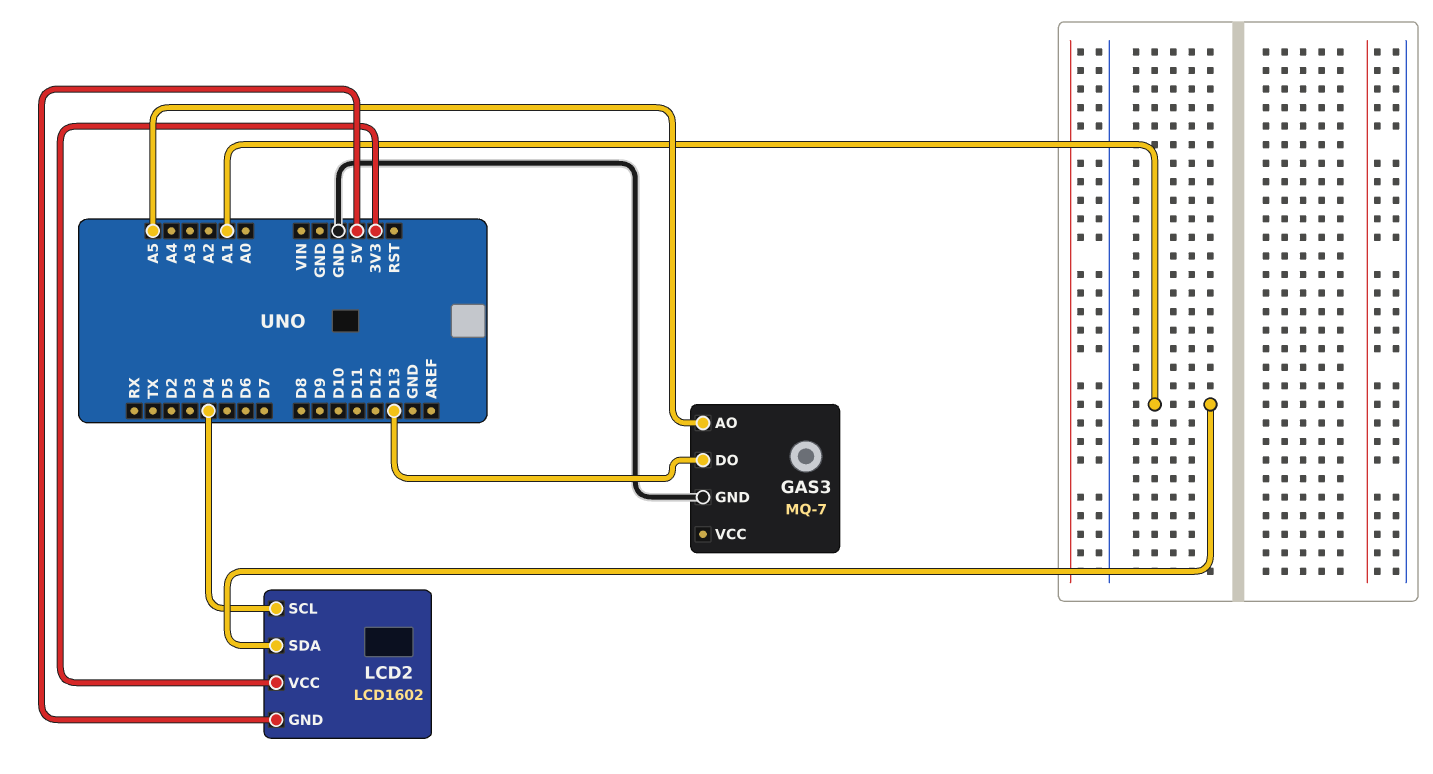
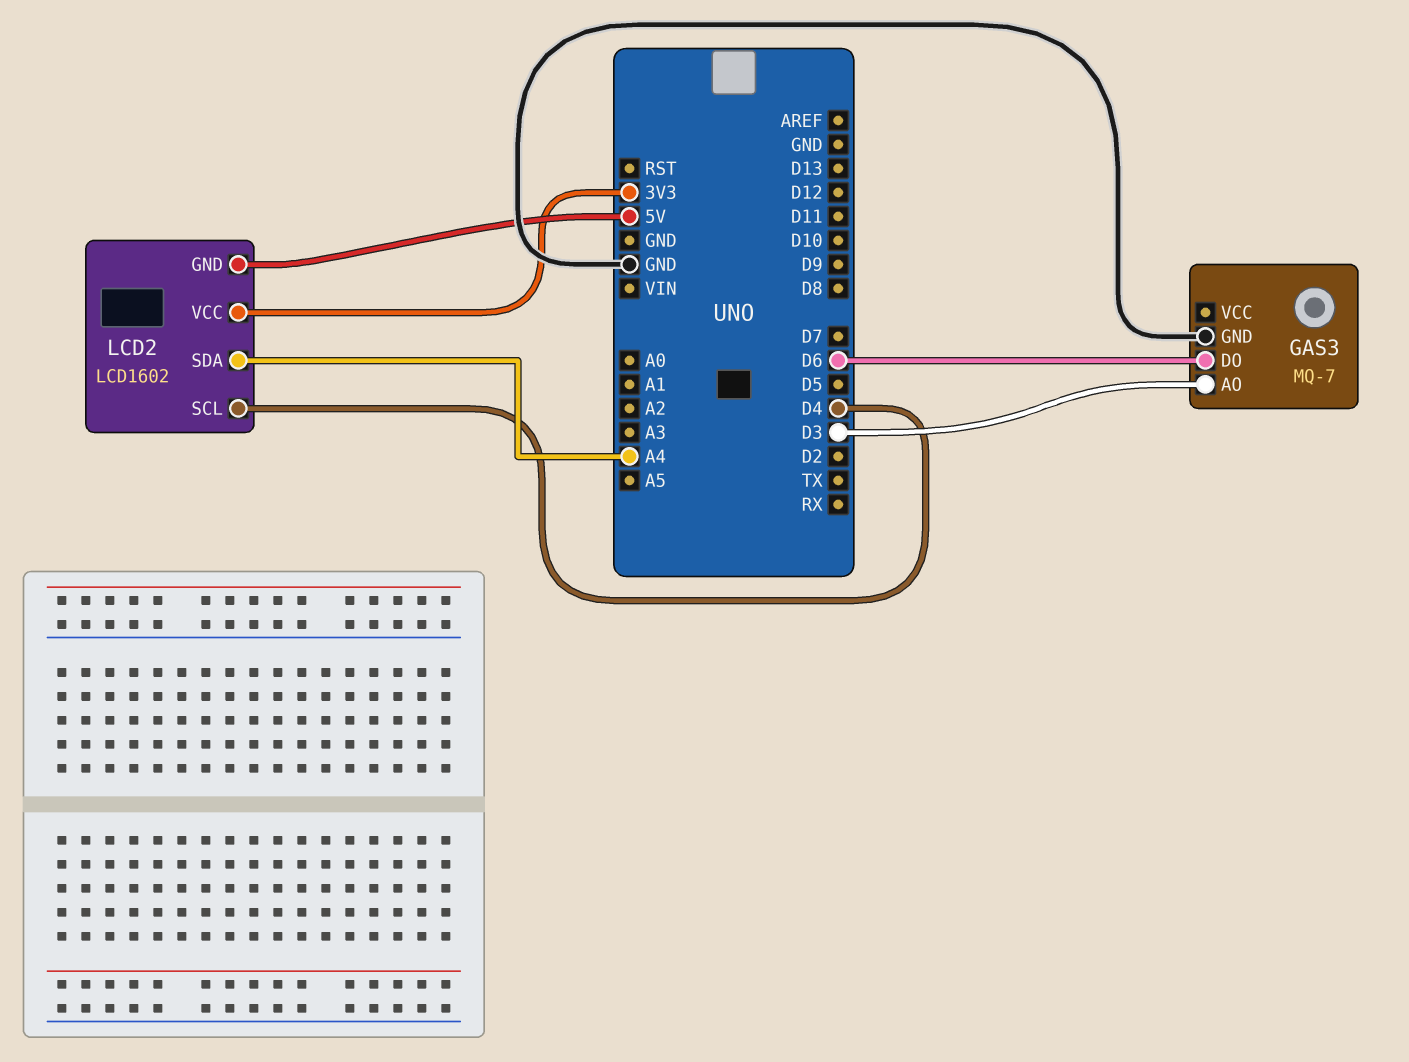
GAS3 pin AO: A5 -> D3
GAS3 pin DO: D13 -> D6
LCD2 pin SDA: A1 -> A4

